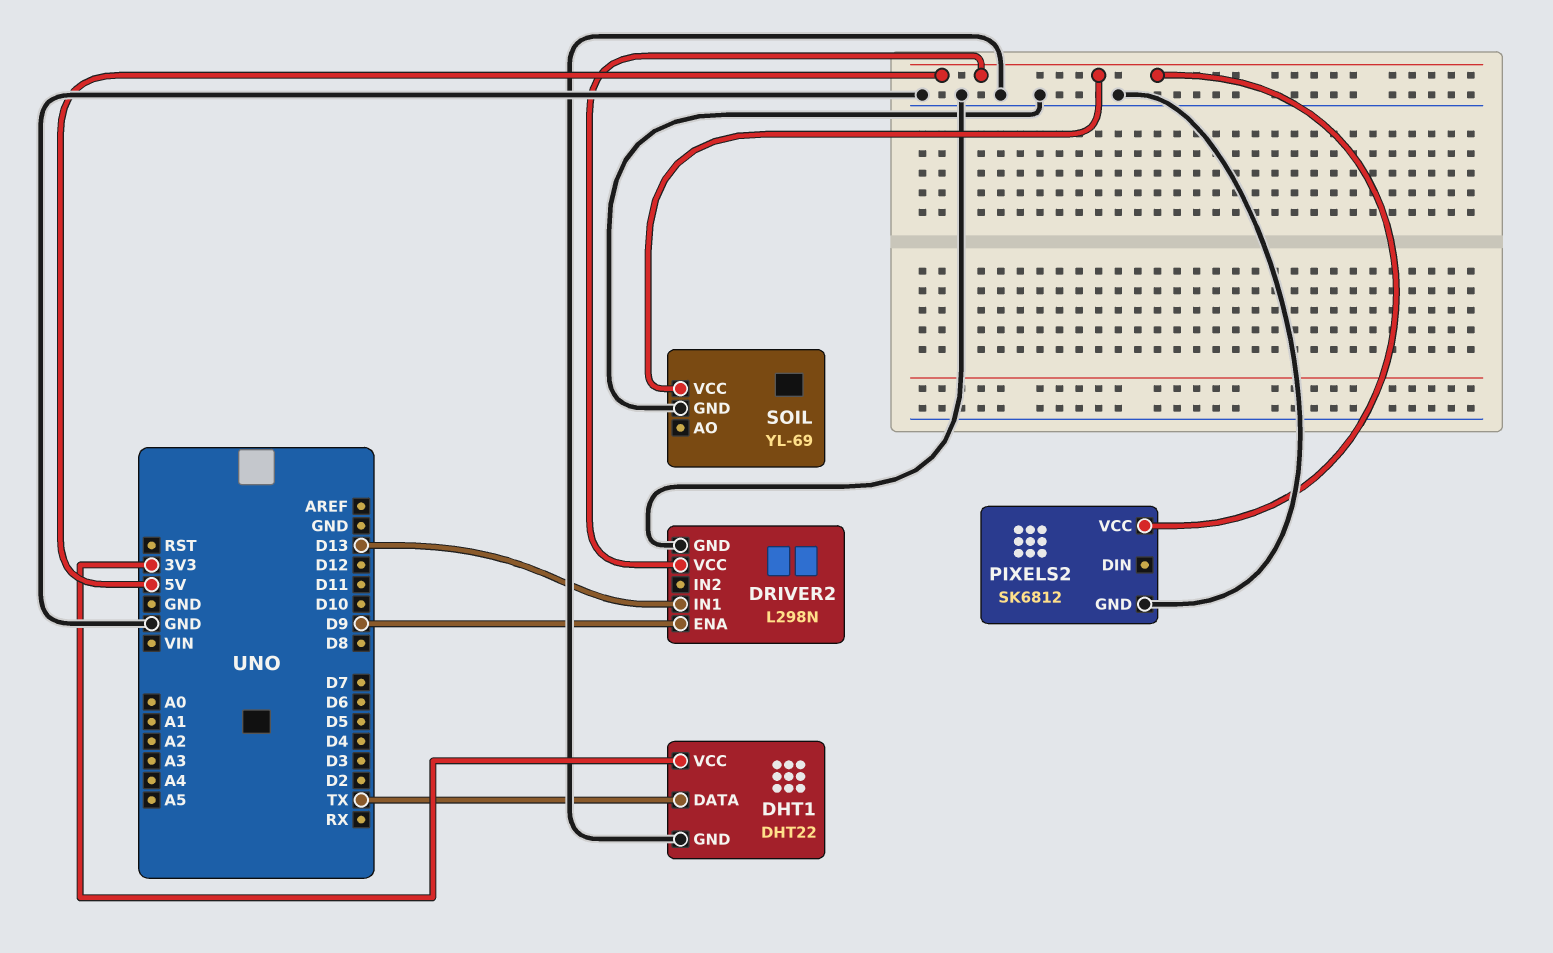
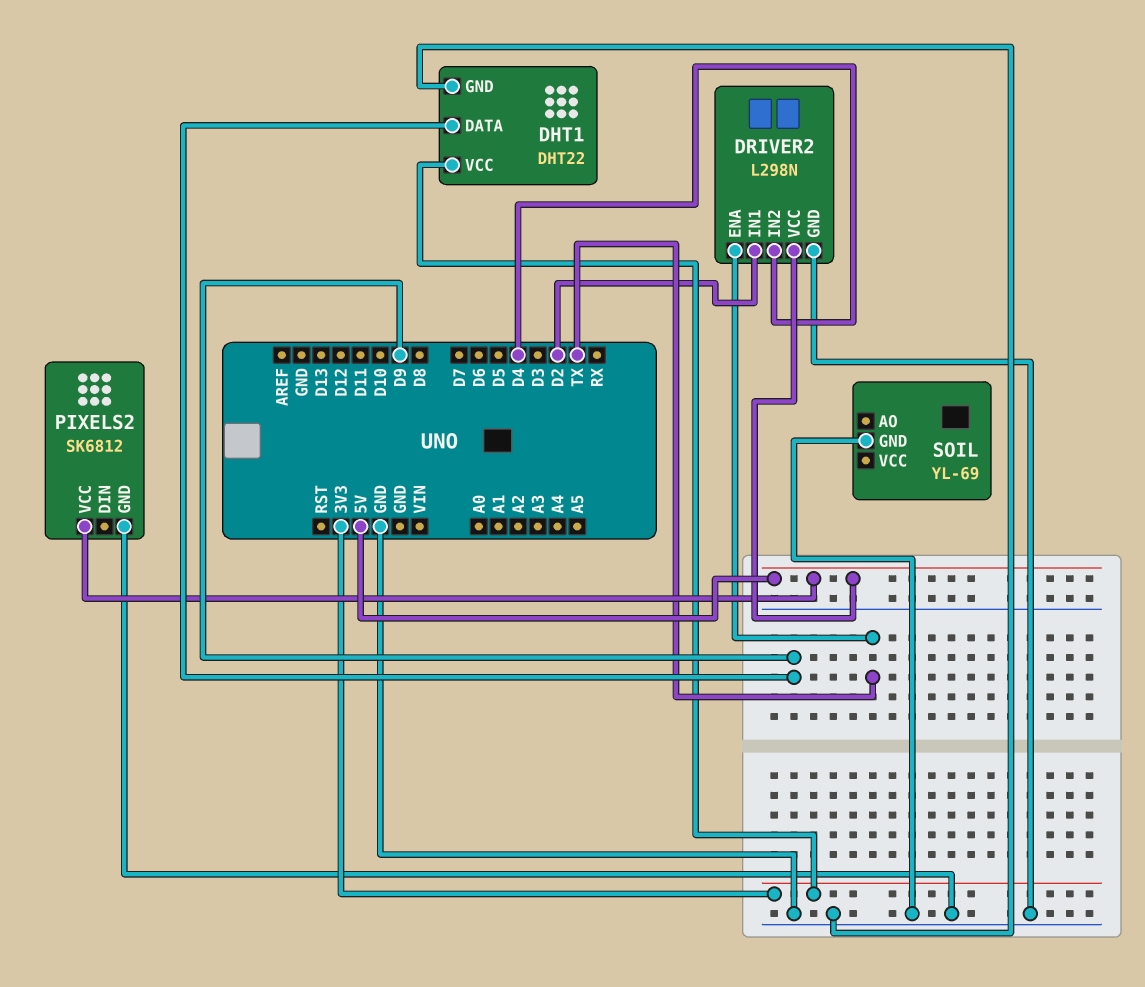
DHT1 pin DATA: TX -> D9
DRIVER2 pin ENA: D9 -> TX
DRIVER2 pin IN1: D13 -> D2
DRIVER2 pin IN2: none -> D4
SOIL pin VCC: 5V -> none

